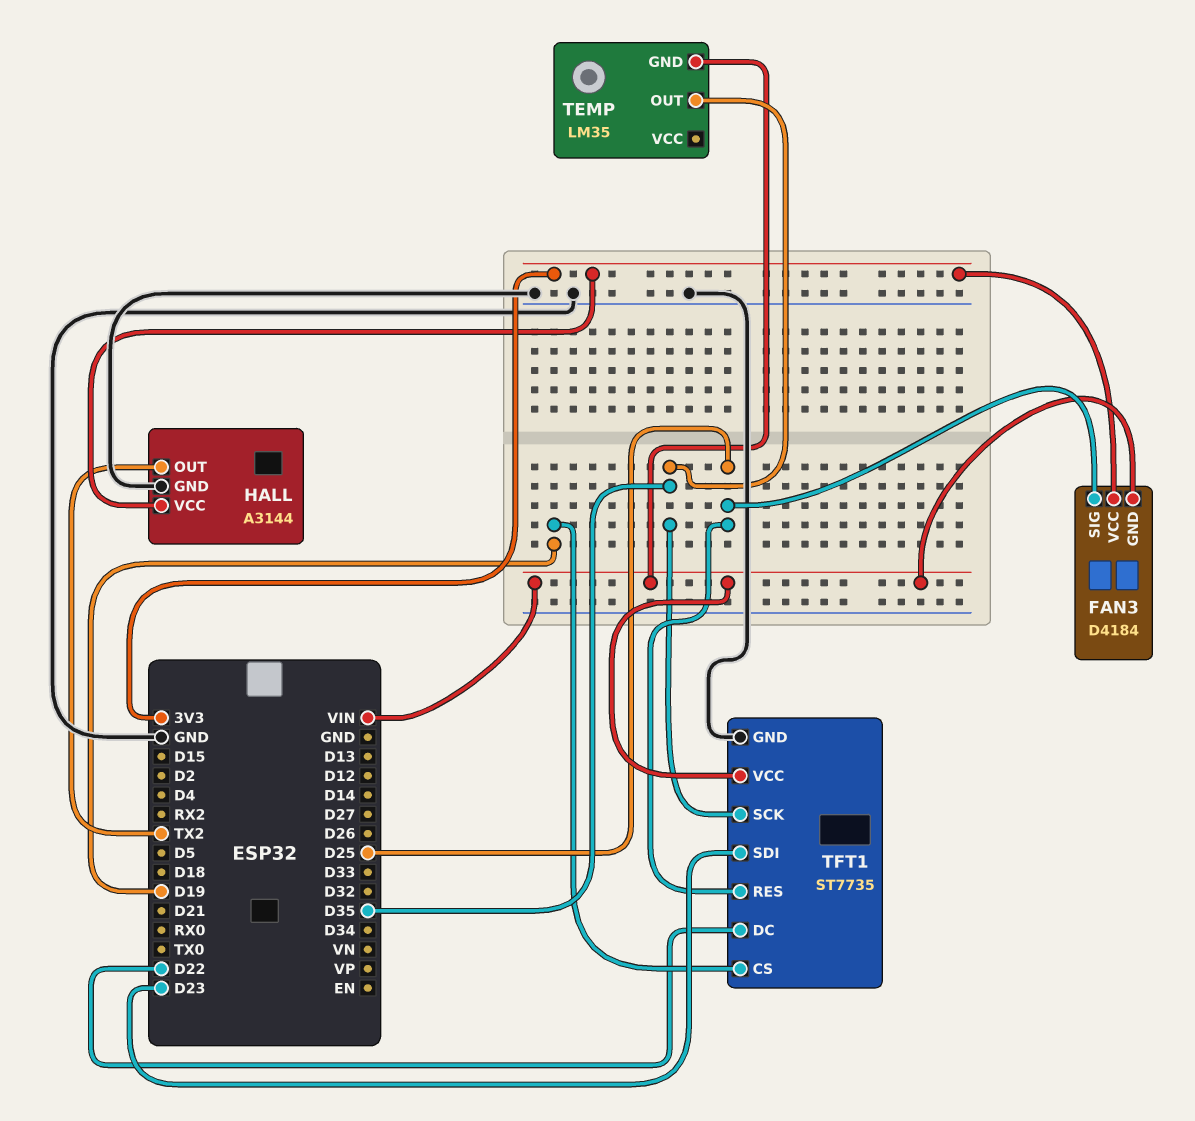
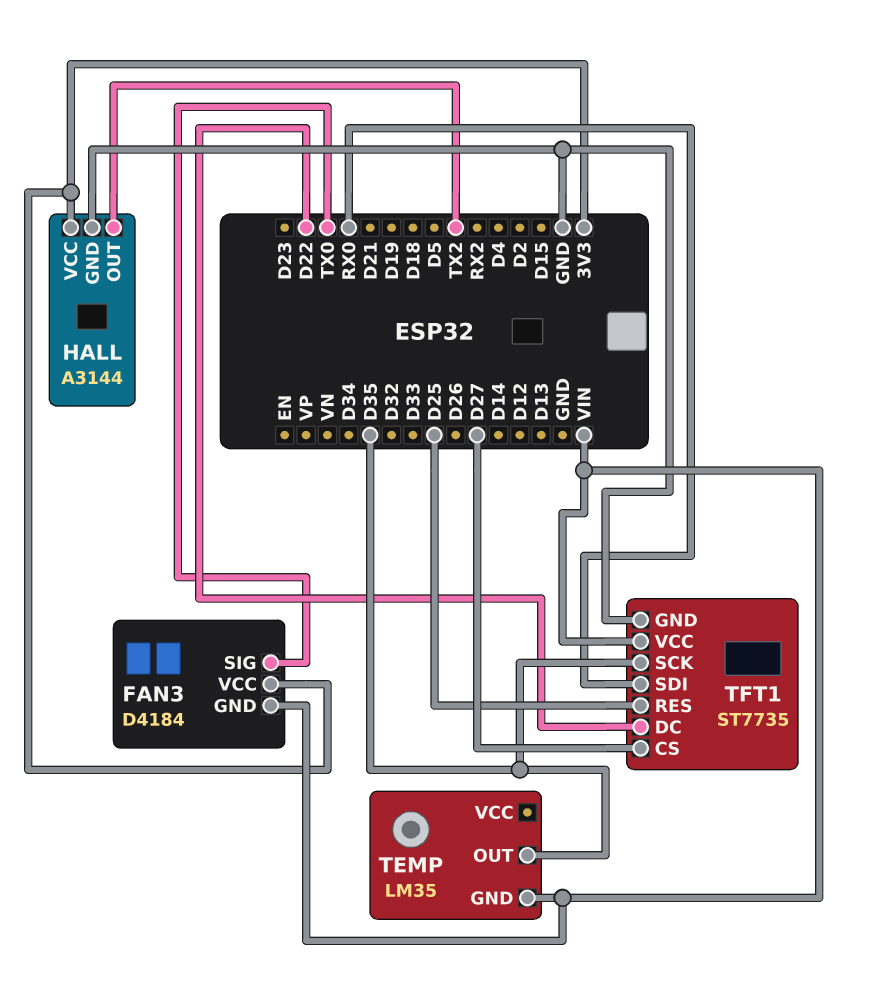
FAN3 pin SIG: D25 -> TX0
TFT1 pin CS: D19 -> D27
TFT1 pin SDI: D23 -> RX0

